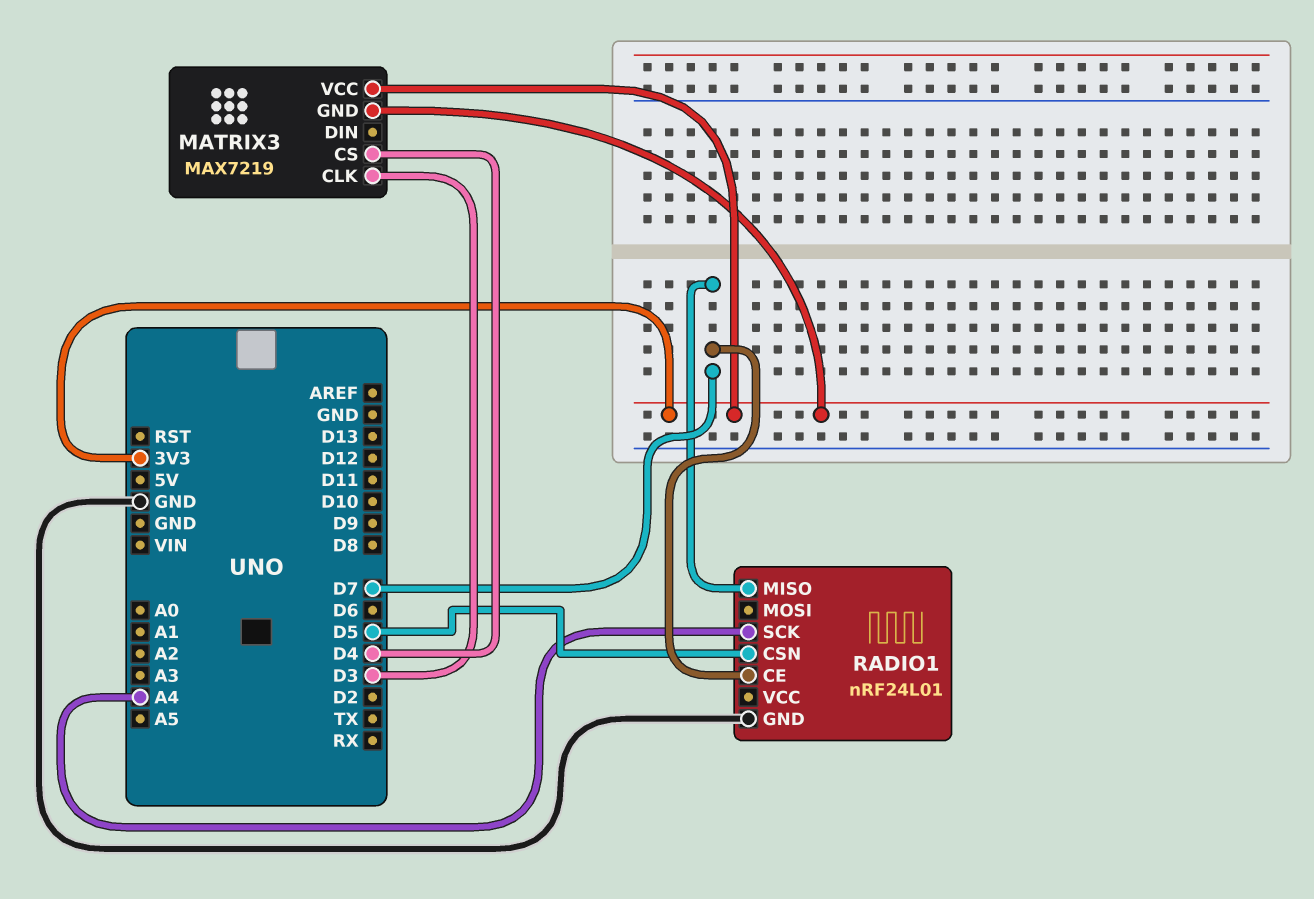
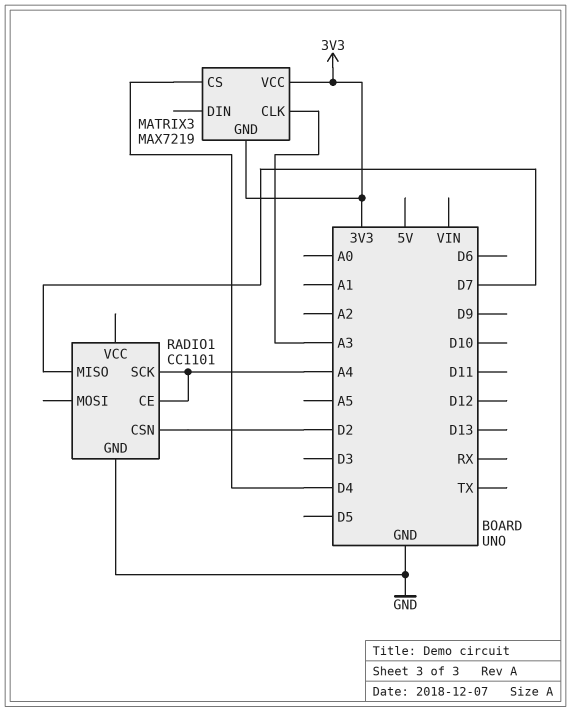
MATRIX3 pin CLK: D3 -> A3
RADIO1: nRF24L01 -> CC1101
RADIO1 pin CE: D7 -> A4
RADIO1 pin CSN: D5 -> D2

